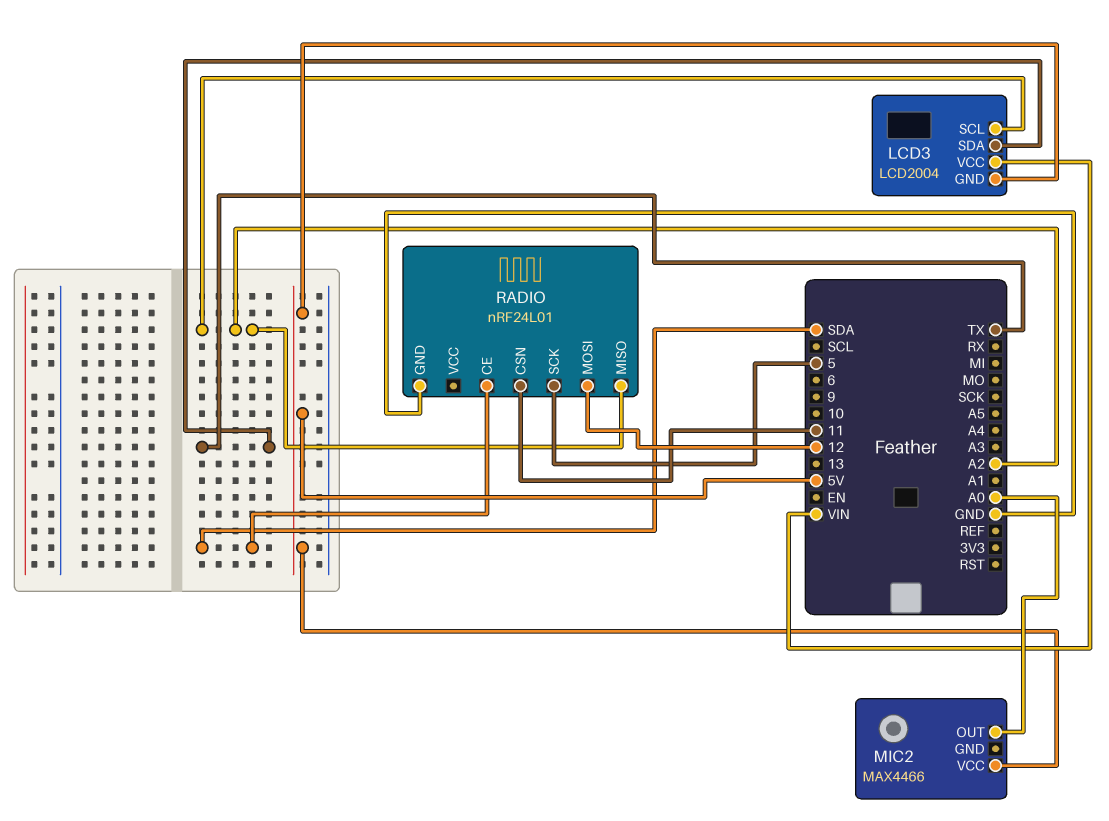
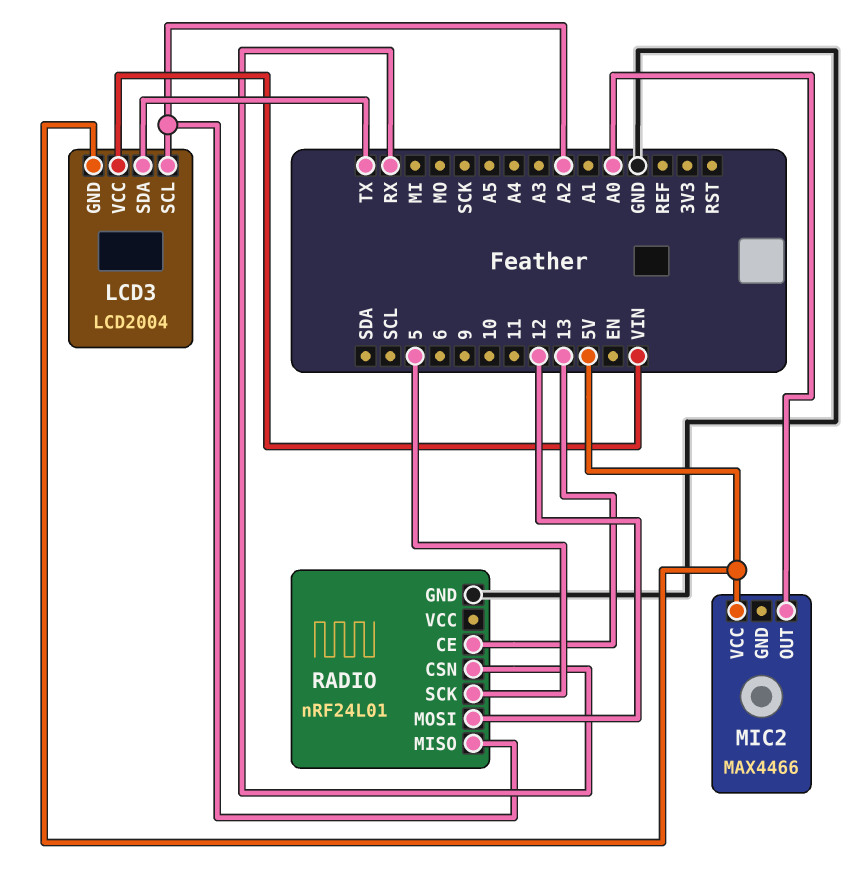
RADIO pin CE: SDA -> 13
RADIO pin CSN: 11 -> RX

